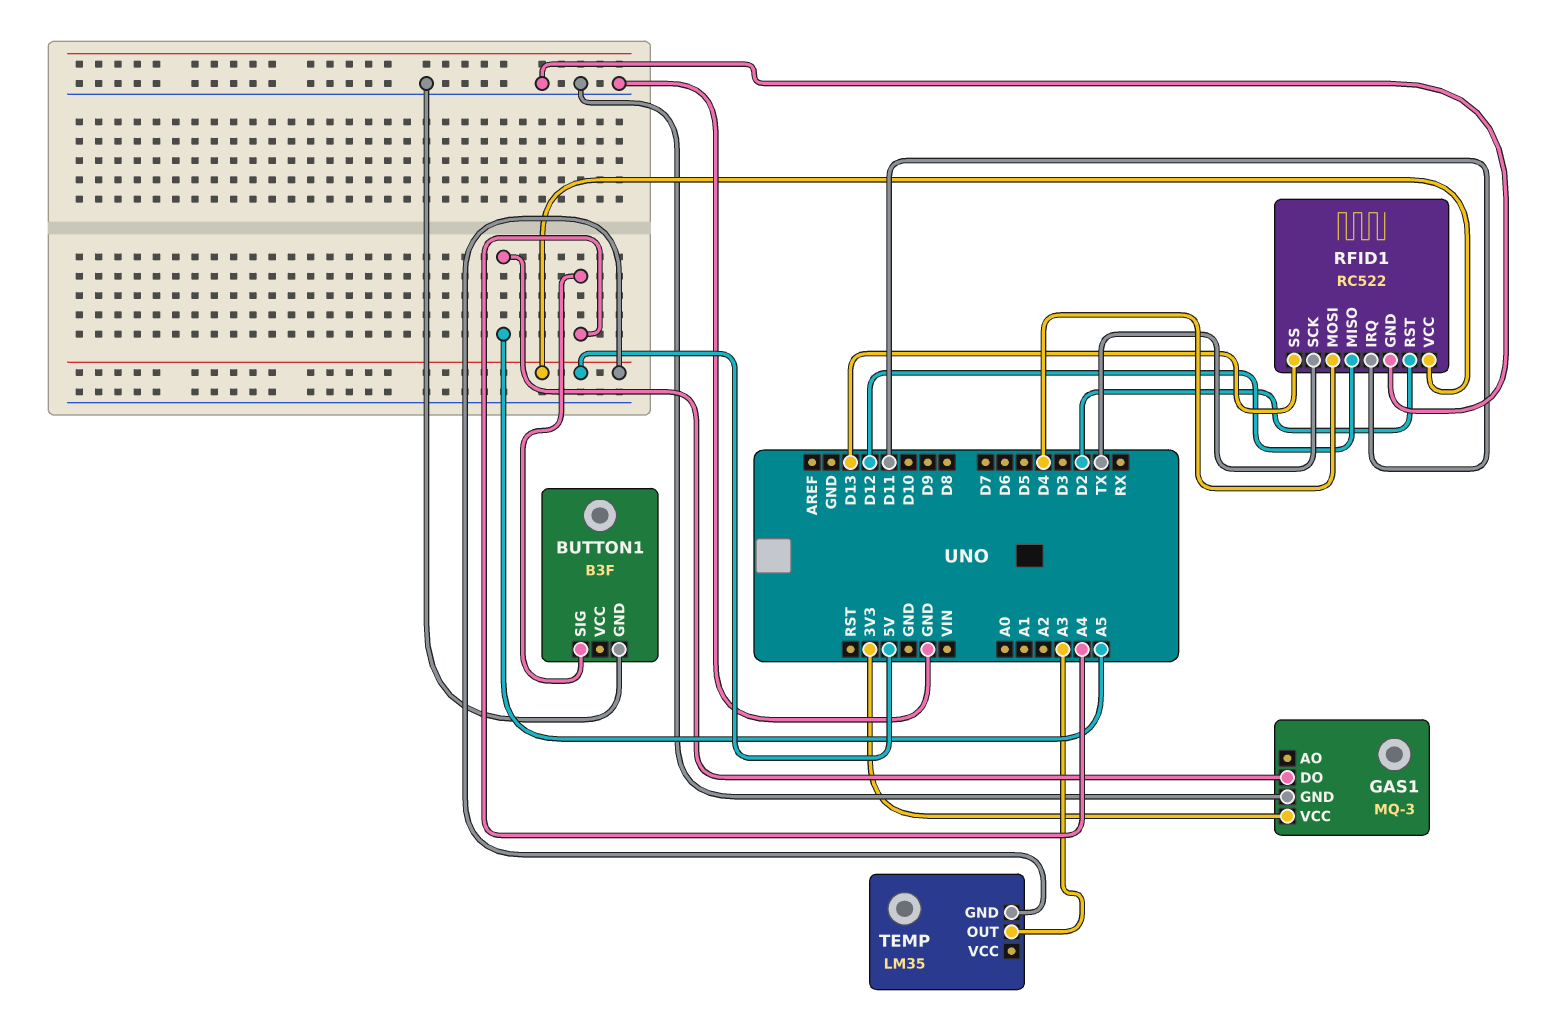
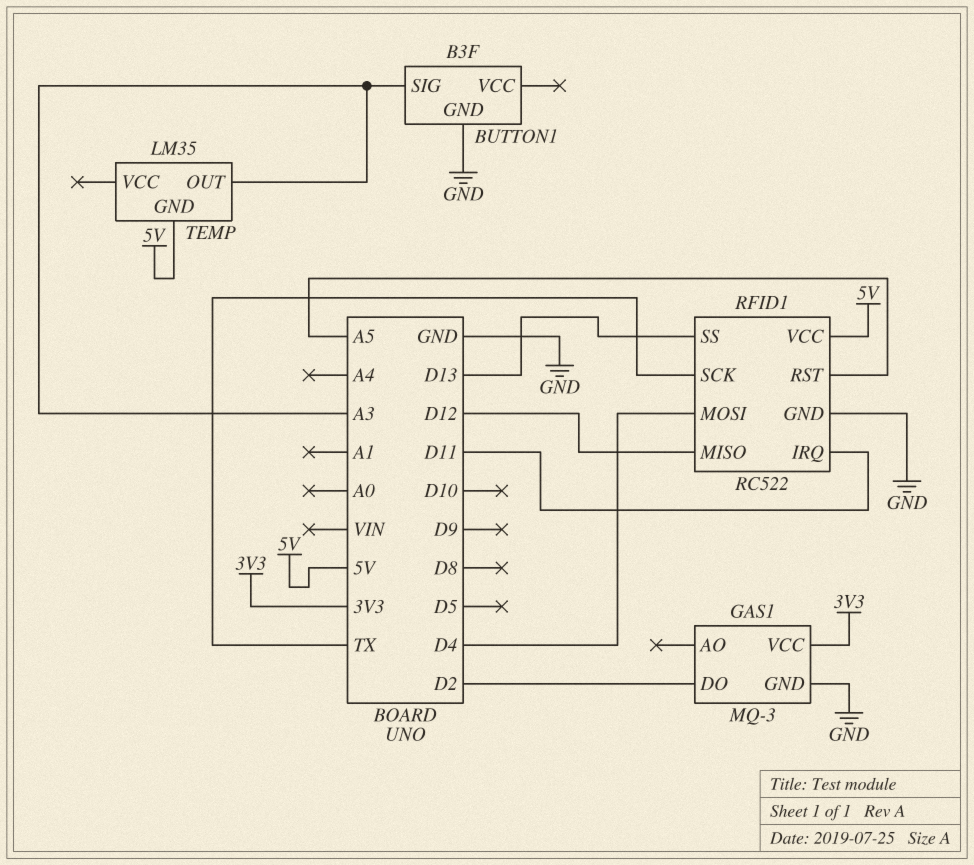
BUTTON1 pin SIG: A4 -> A3
GAS1 pin DO: A5 -> D2
RFID1 pin RST: D2 -> A5

